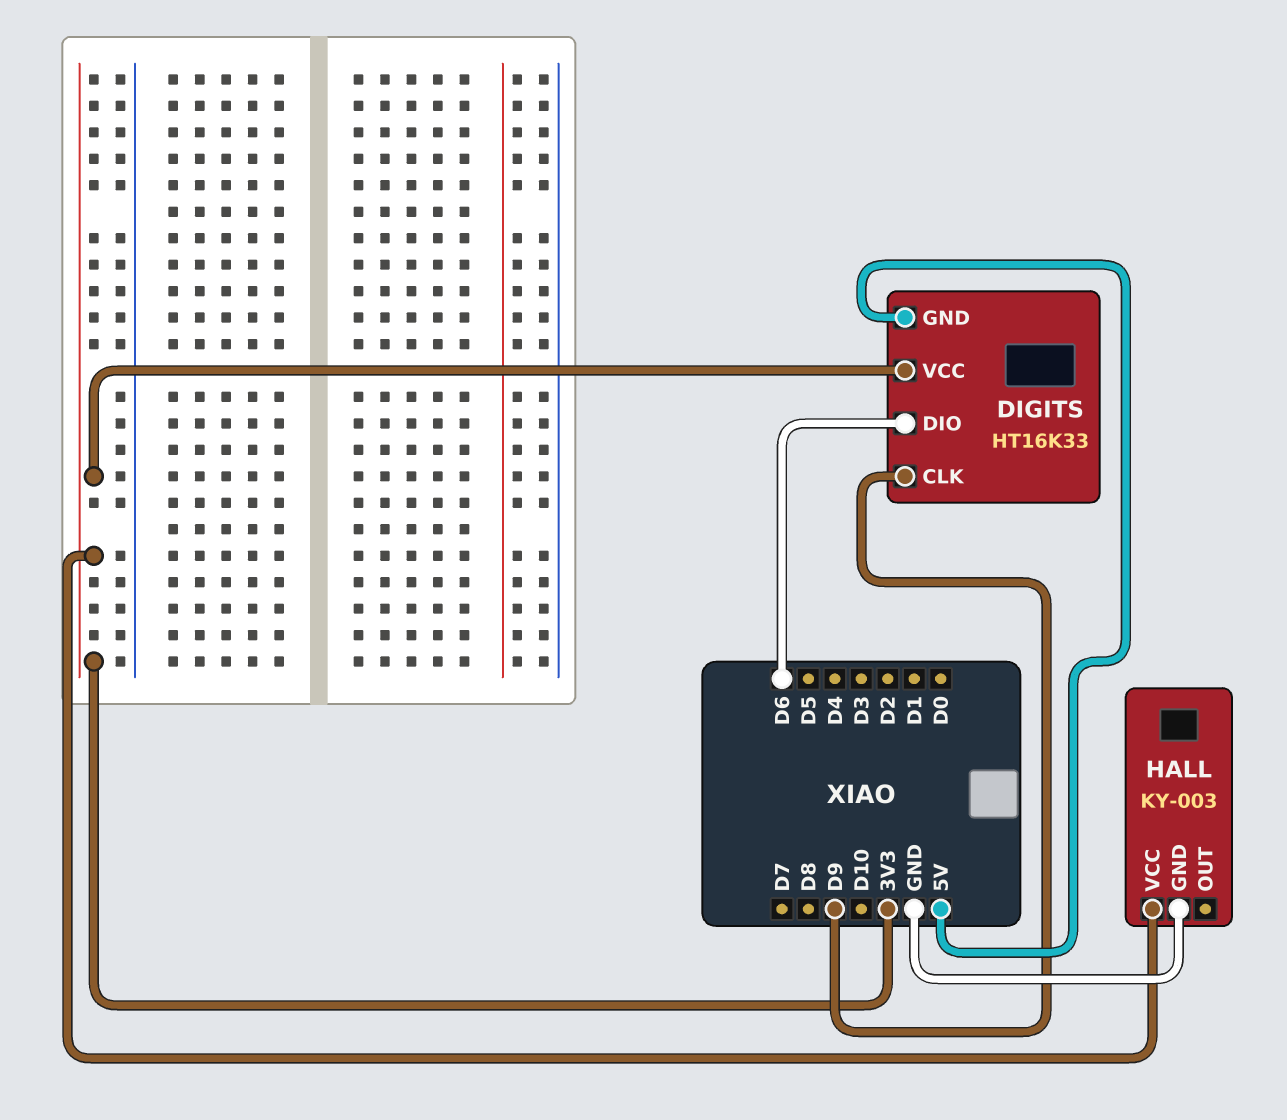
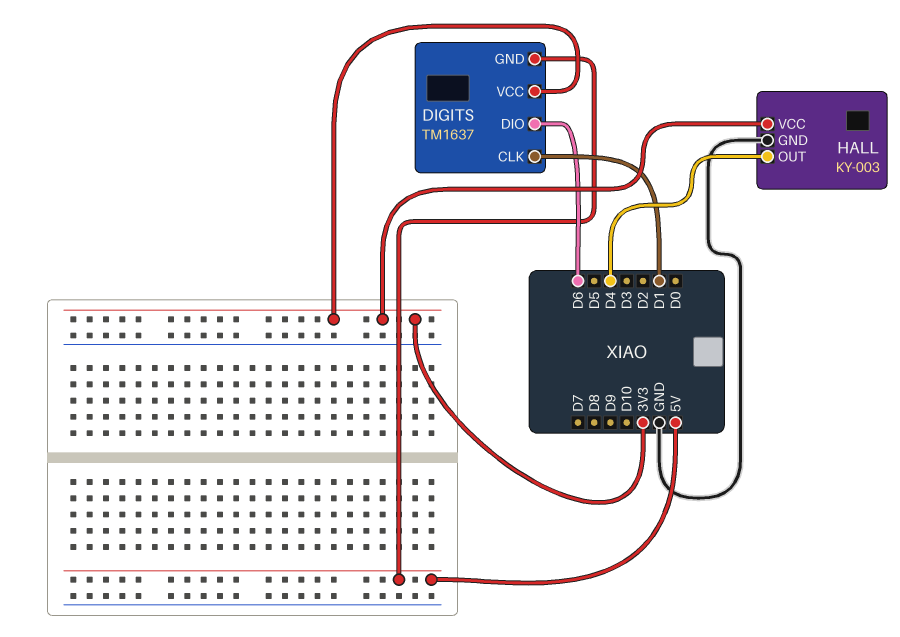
DIGITS: HT16K33 -> TM1637
DIGITS pin CLK: D9 -> D1
HALL pin OUT: none -> D4

